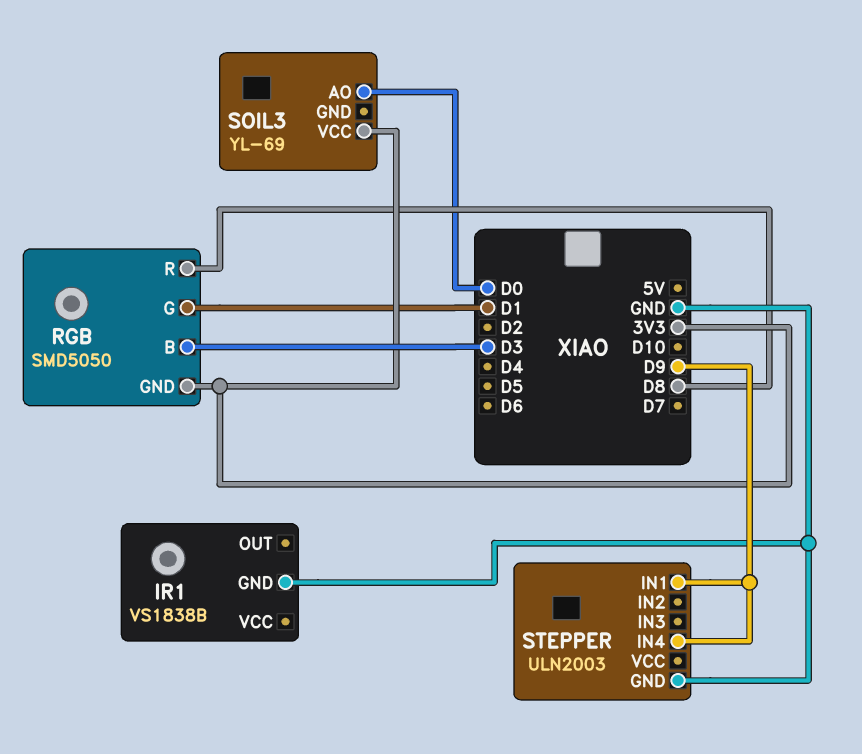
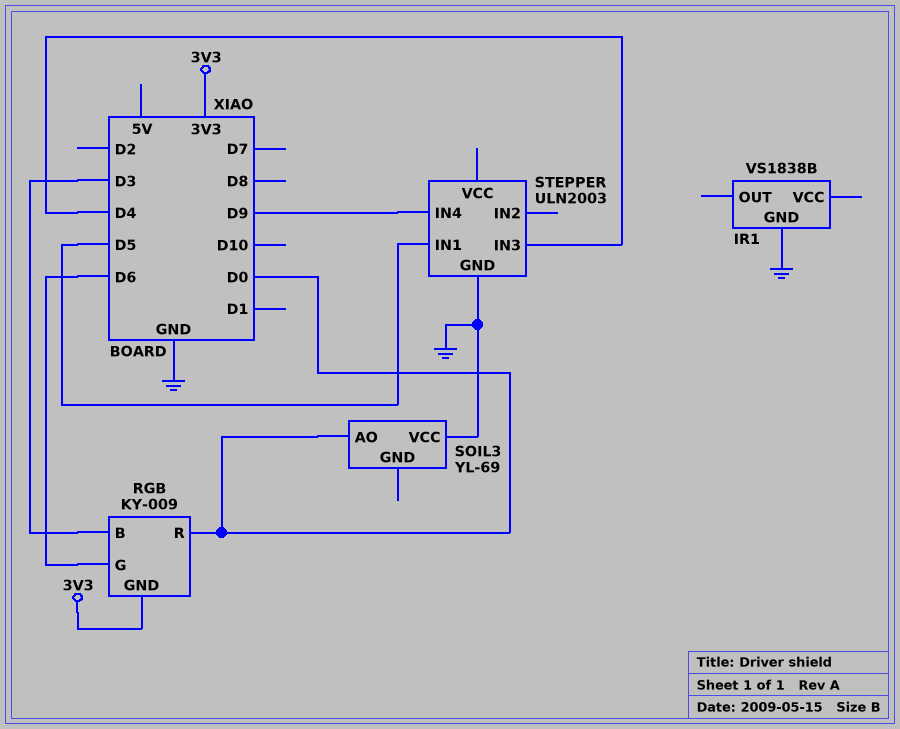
RGB: SMD5050 -> KY-009
RGB pin G: D1 -> D6
RGB pin R: D8 -> D0
SOIL3 pin VCC: 3V3 -> GND
STEPPER pin IN1: D9 -> D5
STEPPER pin IN3: none -> D4

